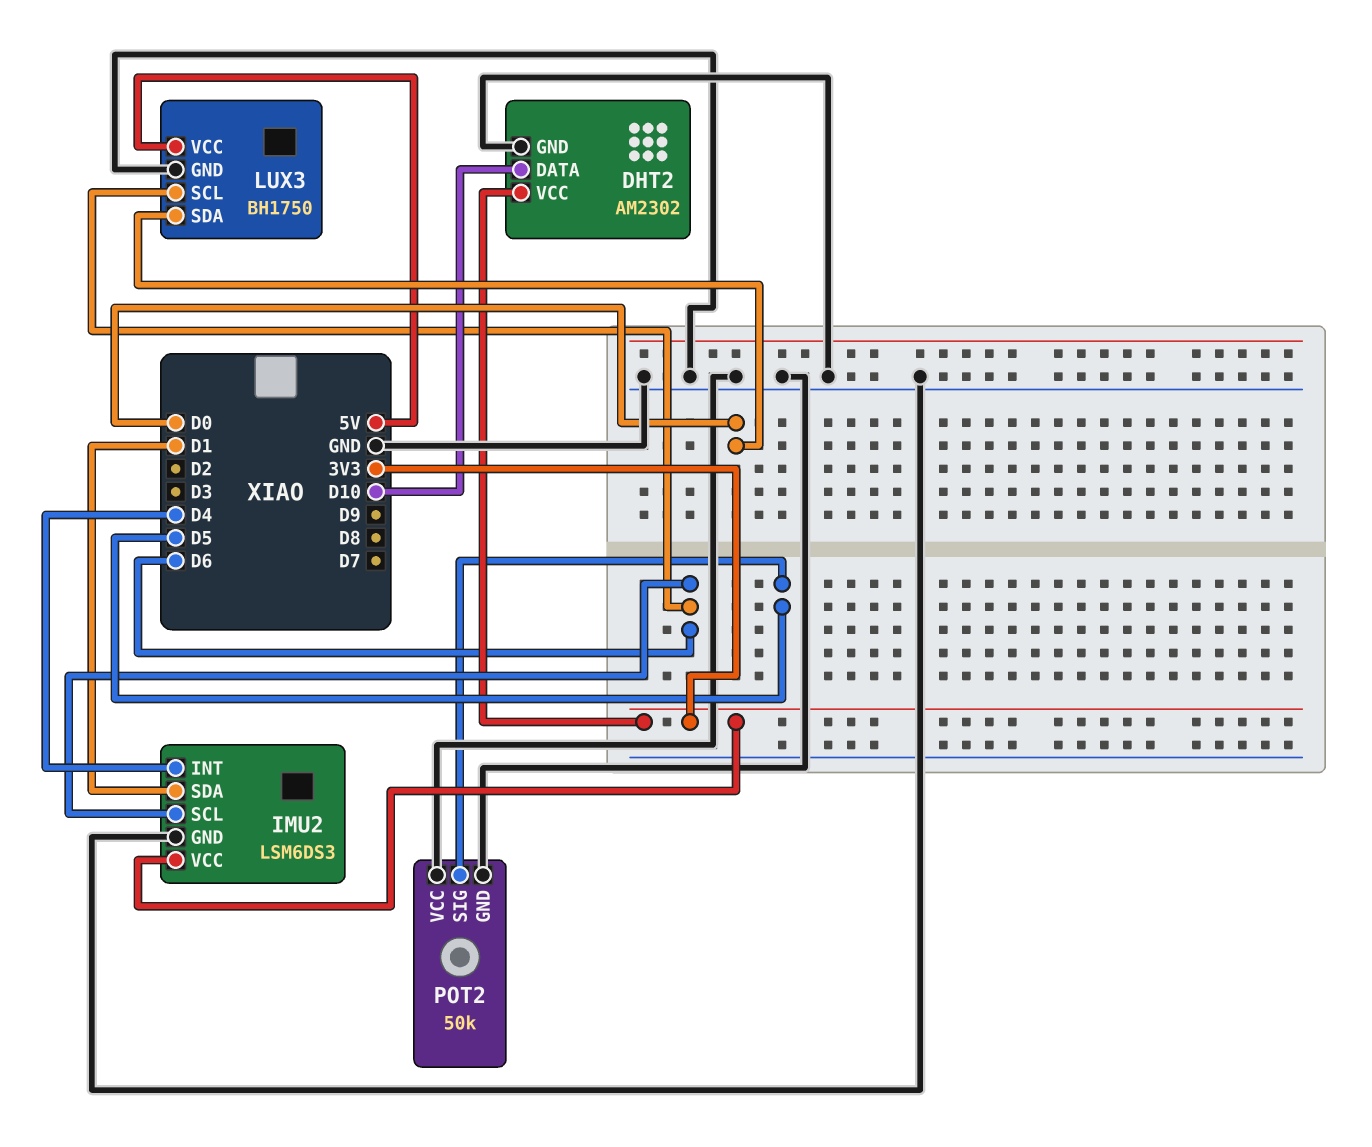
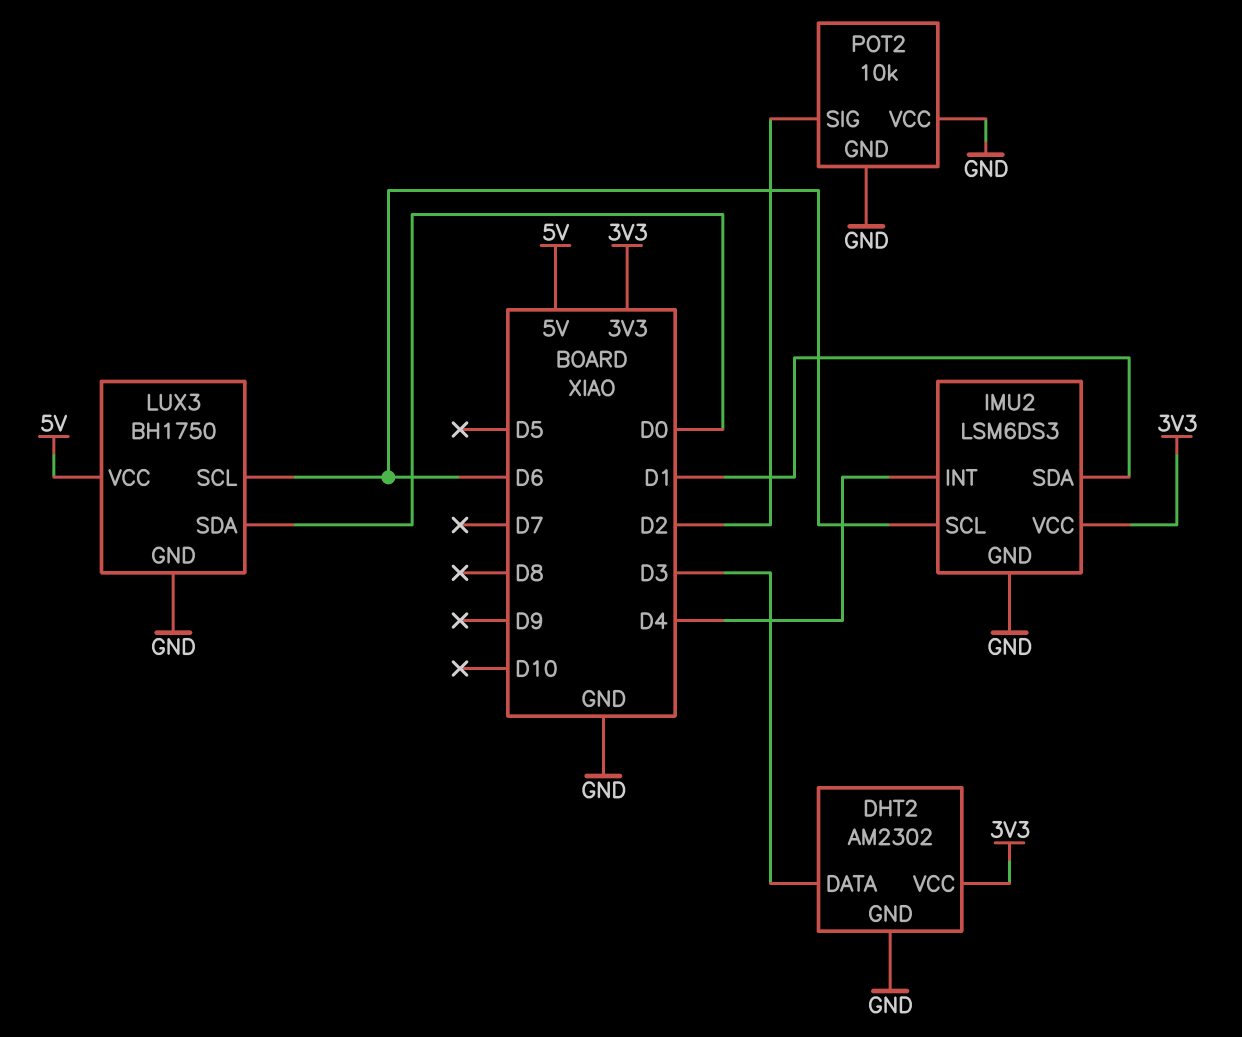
DHT2 pin DATA: D10 -> D3
POT2: 50k -> 10k
POT2 pin SIG: D5 -> D2

